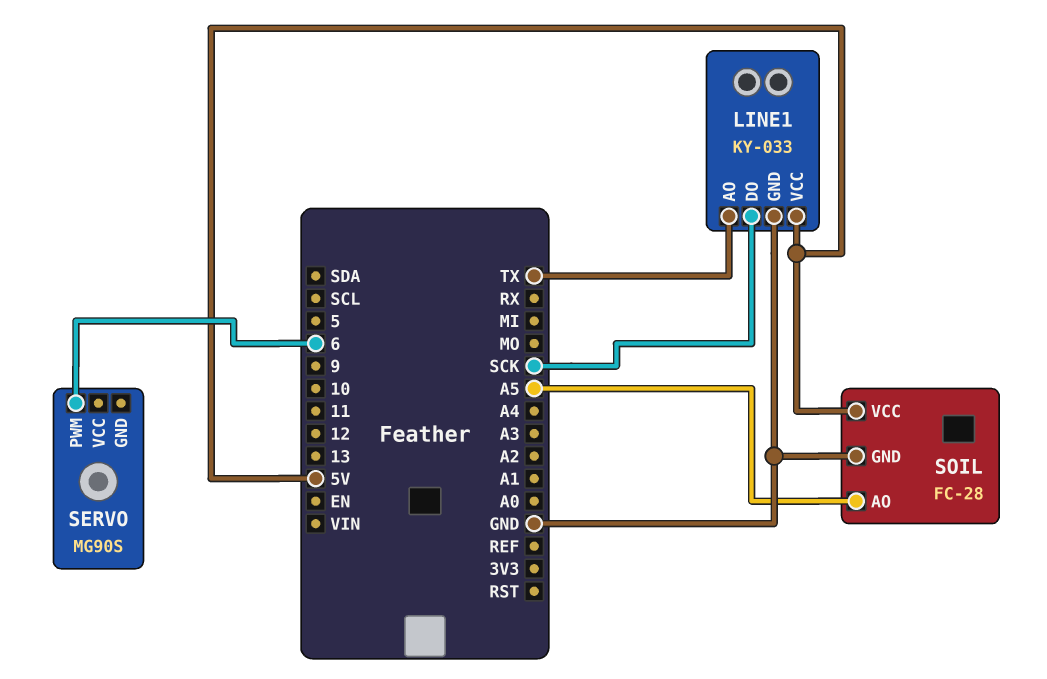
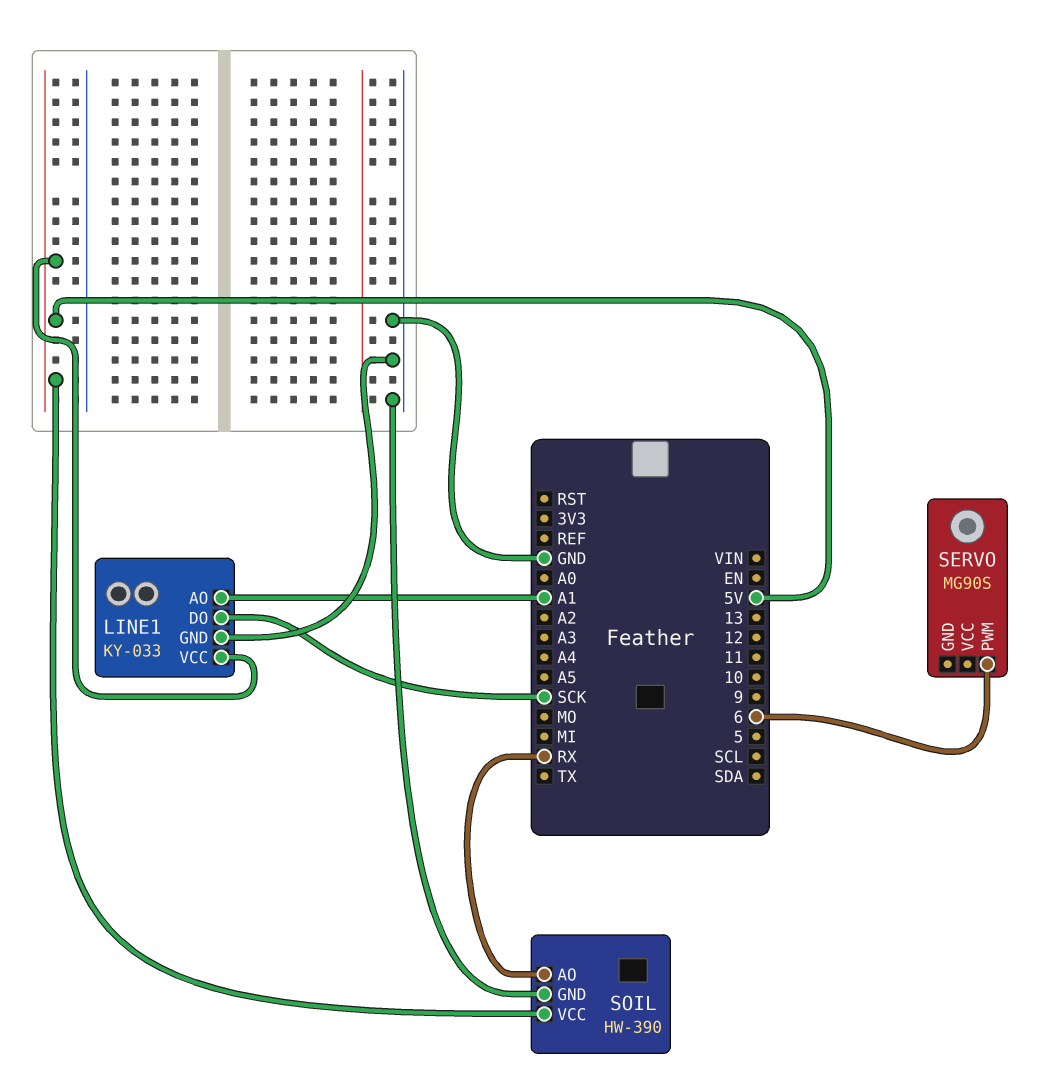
LINE1 pin AO: TX -> A1
SOIL: FC-28 -> HW-390
SOIL pin AO: A5 -> RX

